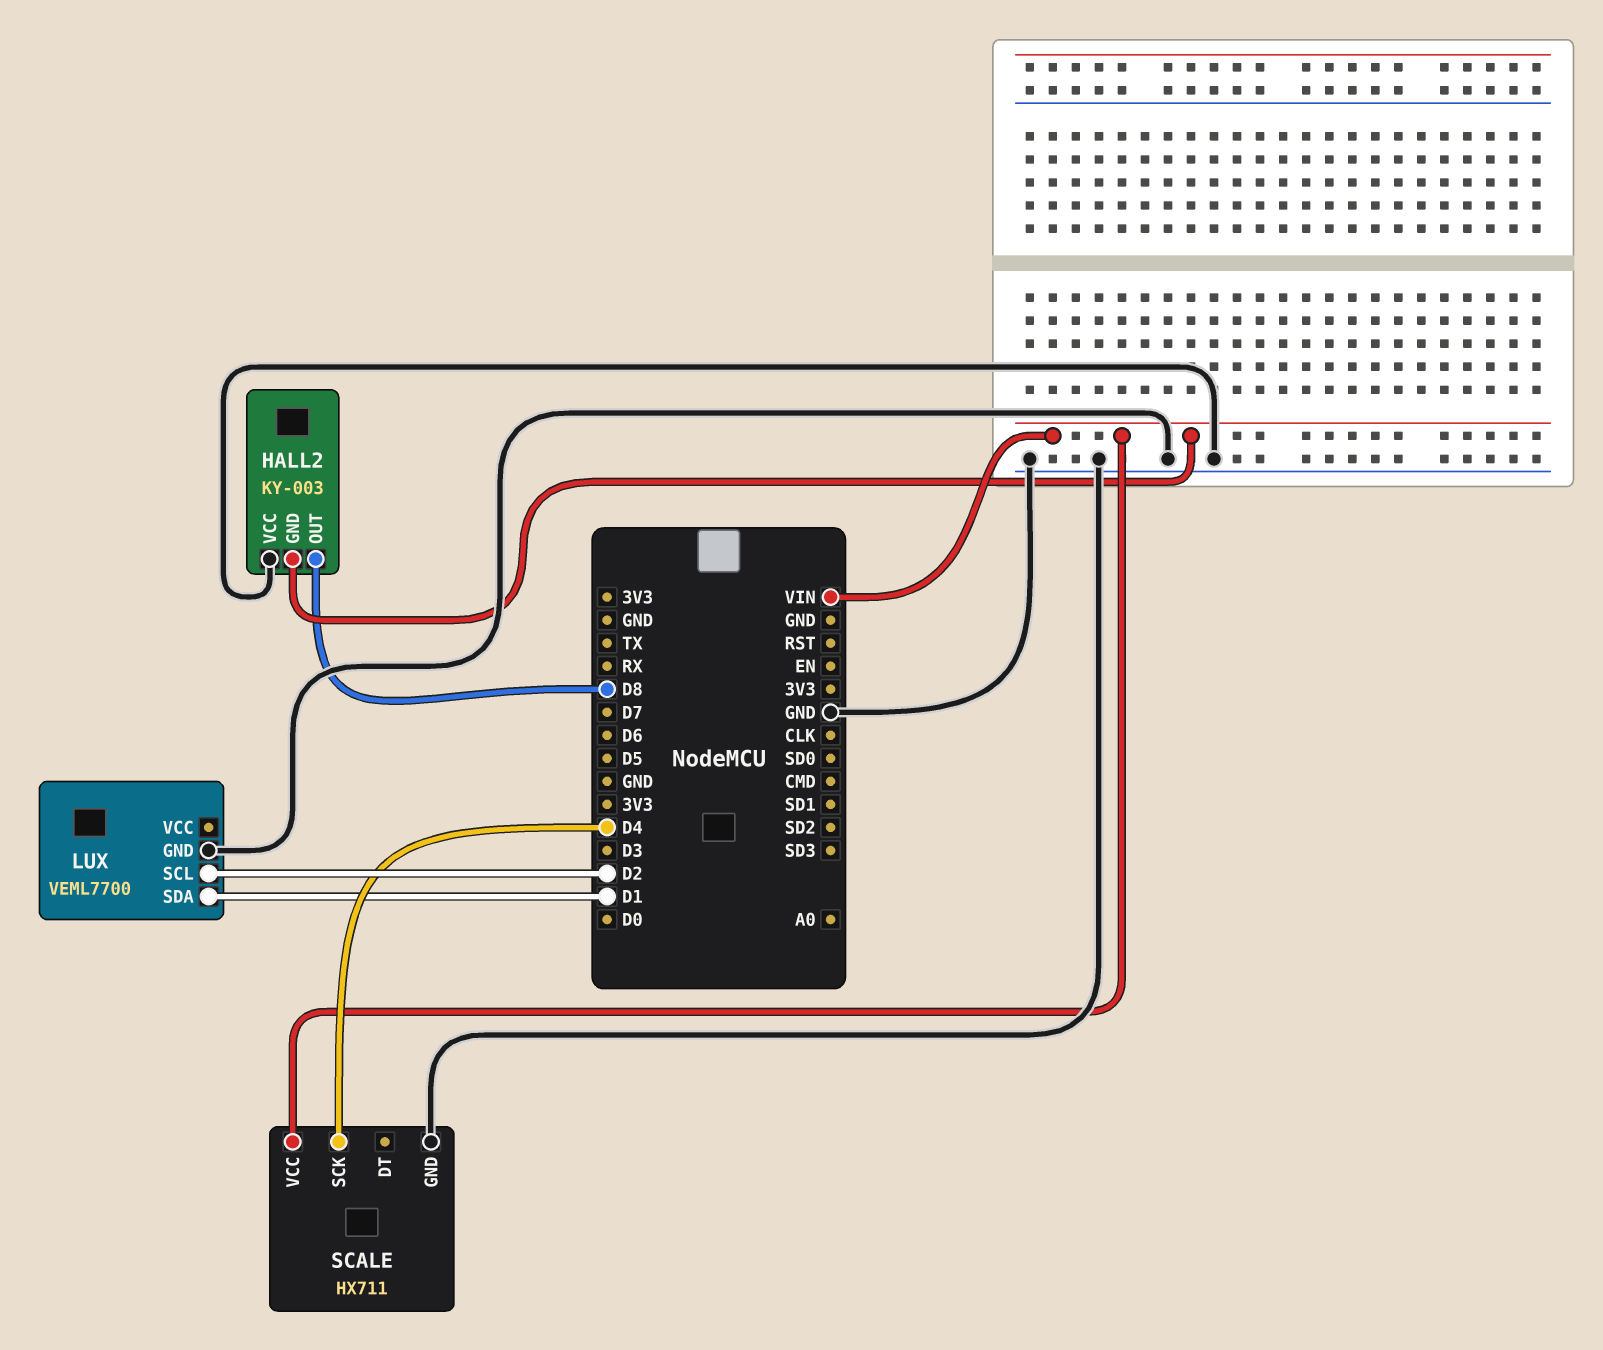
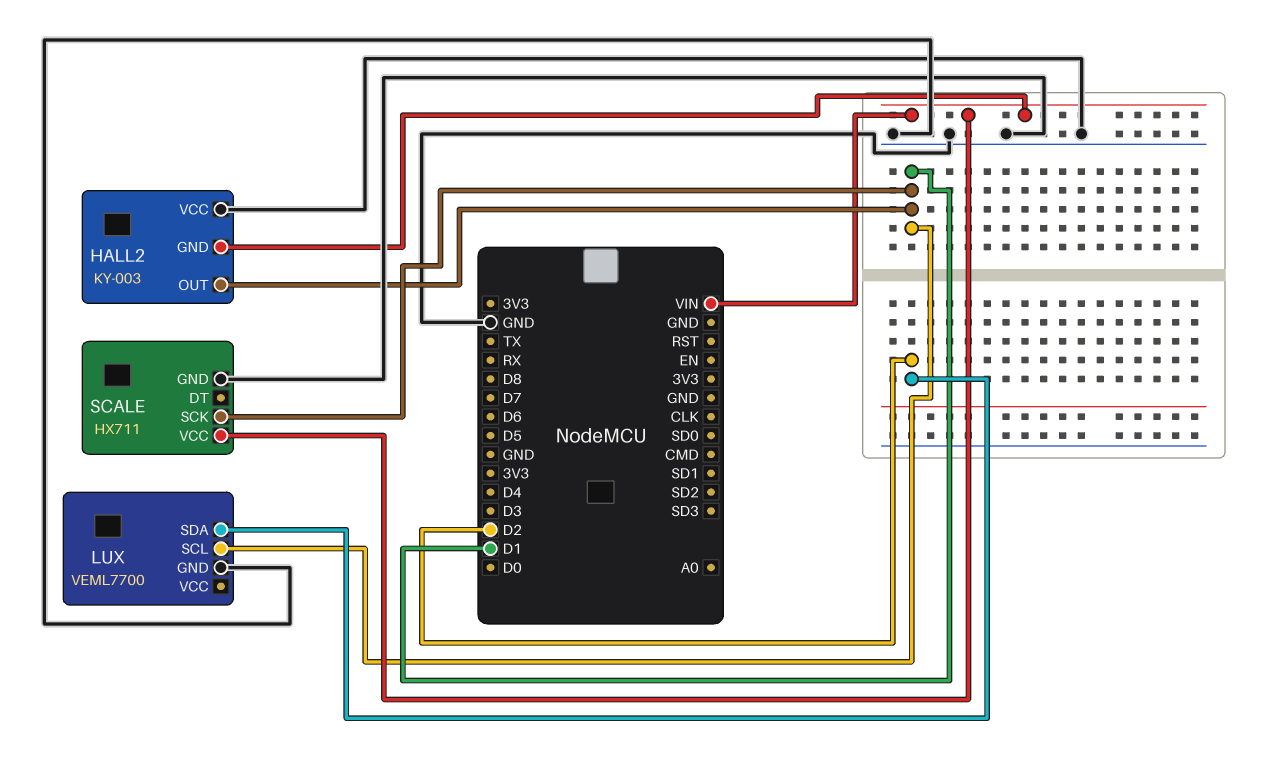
HALL2 pin OUT: D8 -> D1
LUX pin SCL: D2 -> D1
LUX pin SDA: D1 -> D2
SCALE pin SCK: D4 -> D1

